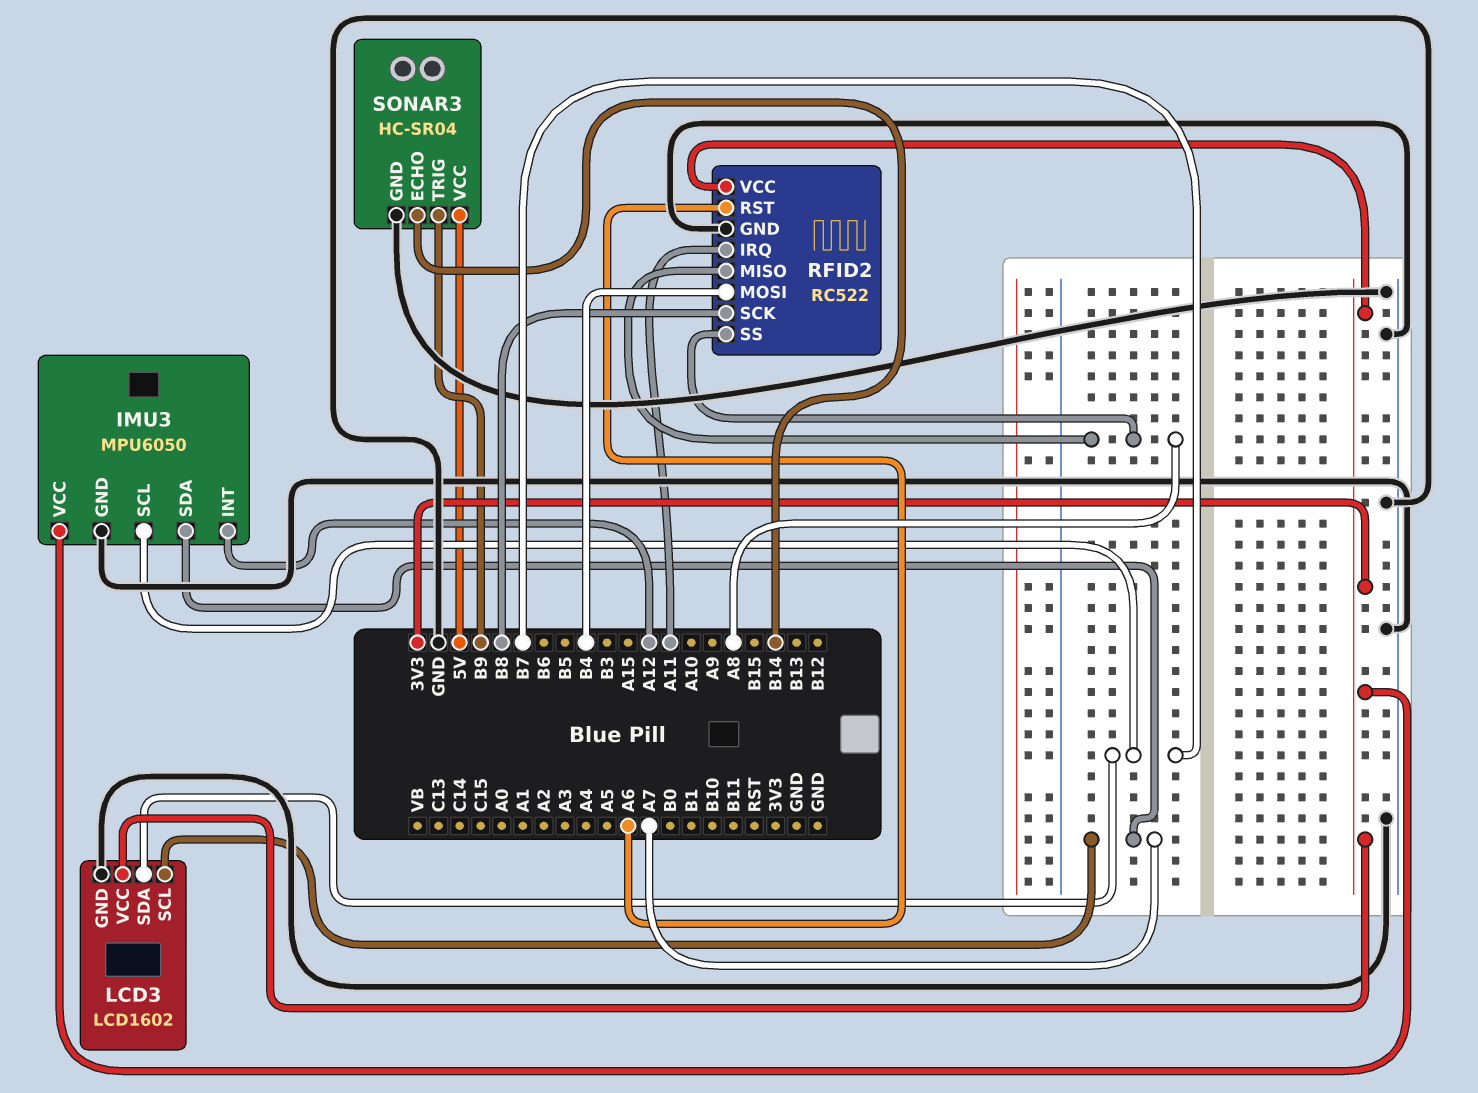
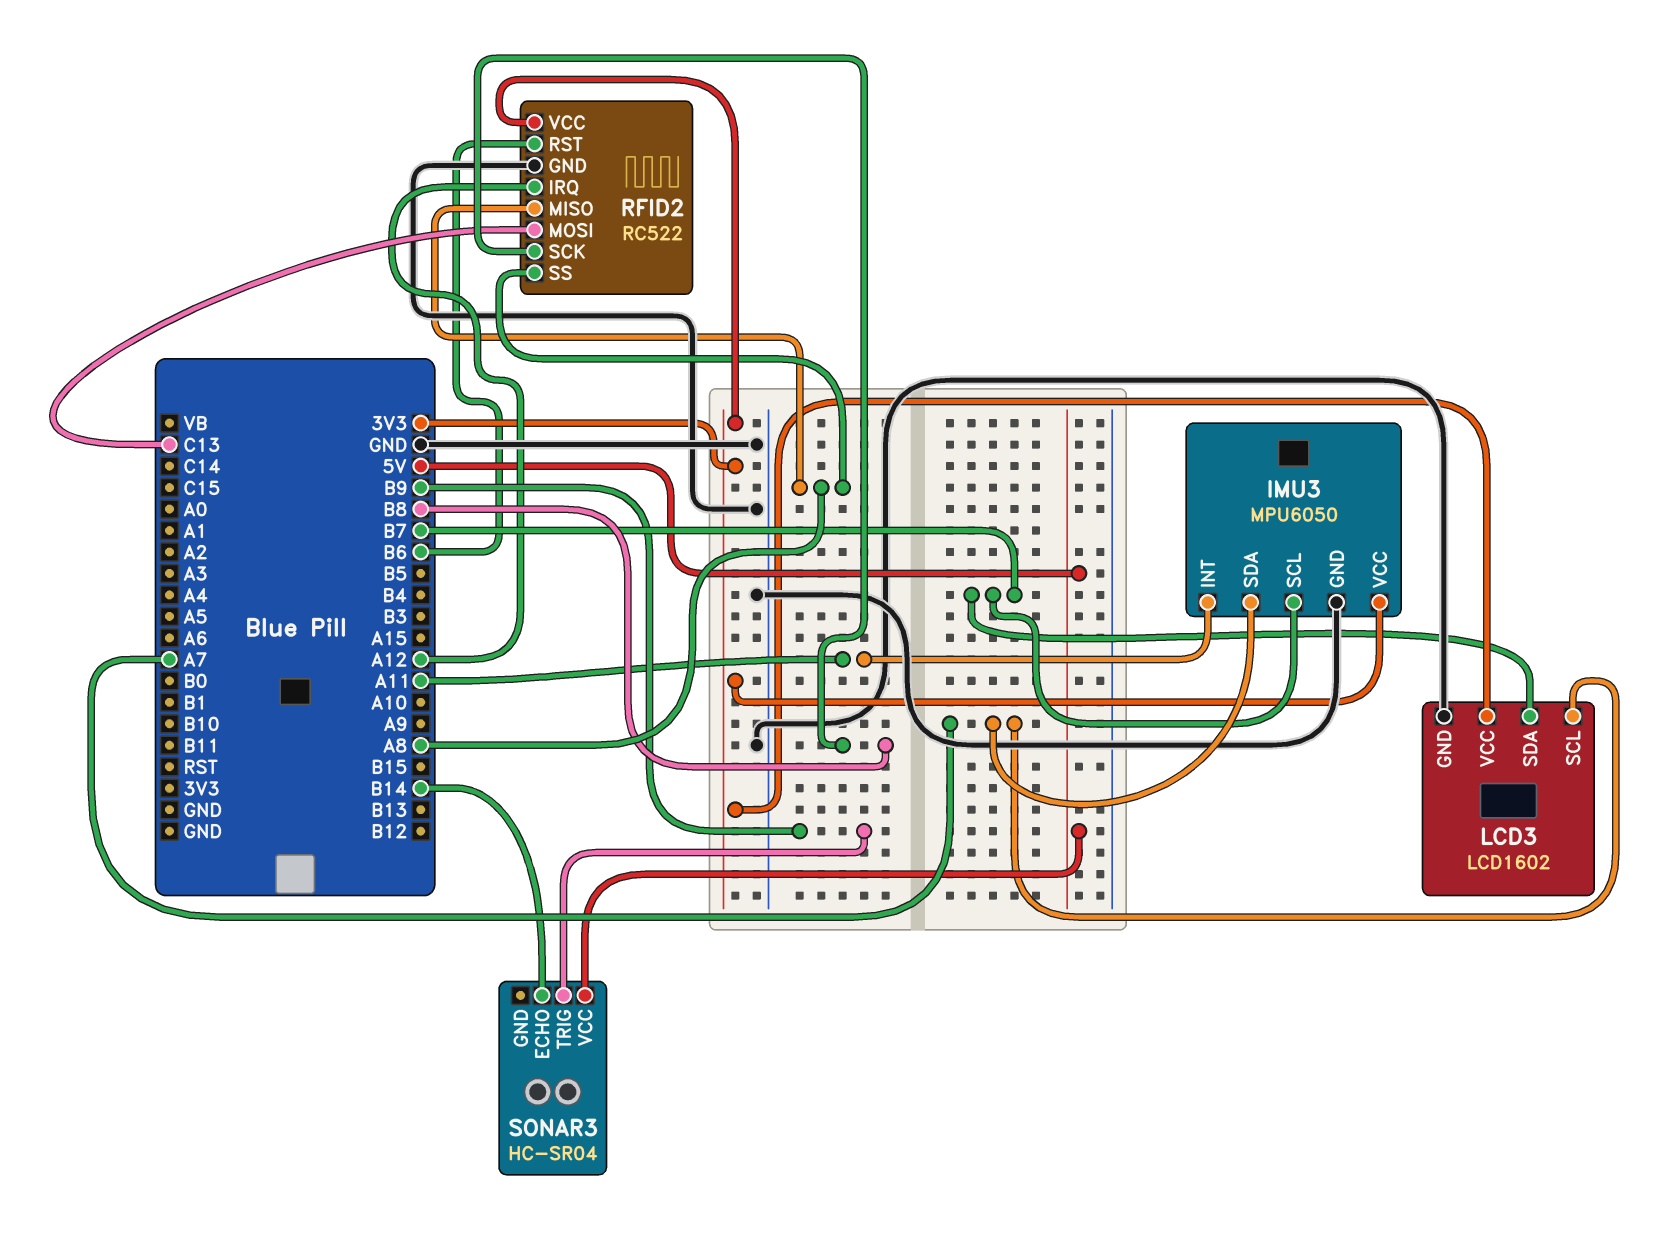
IMU3 pin INT: A12 -> A11
RFID2 pin IRQ: A11 -> A12
RFID2 pin MOSI: B4 -> C13
RFID2 pin RST: A6 -> B6
SONAR3 pin GND: GND -> none

